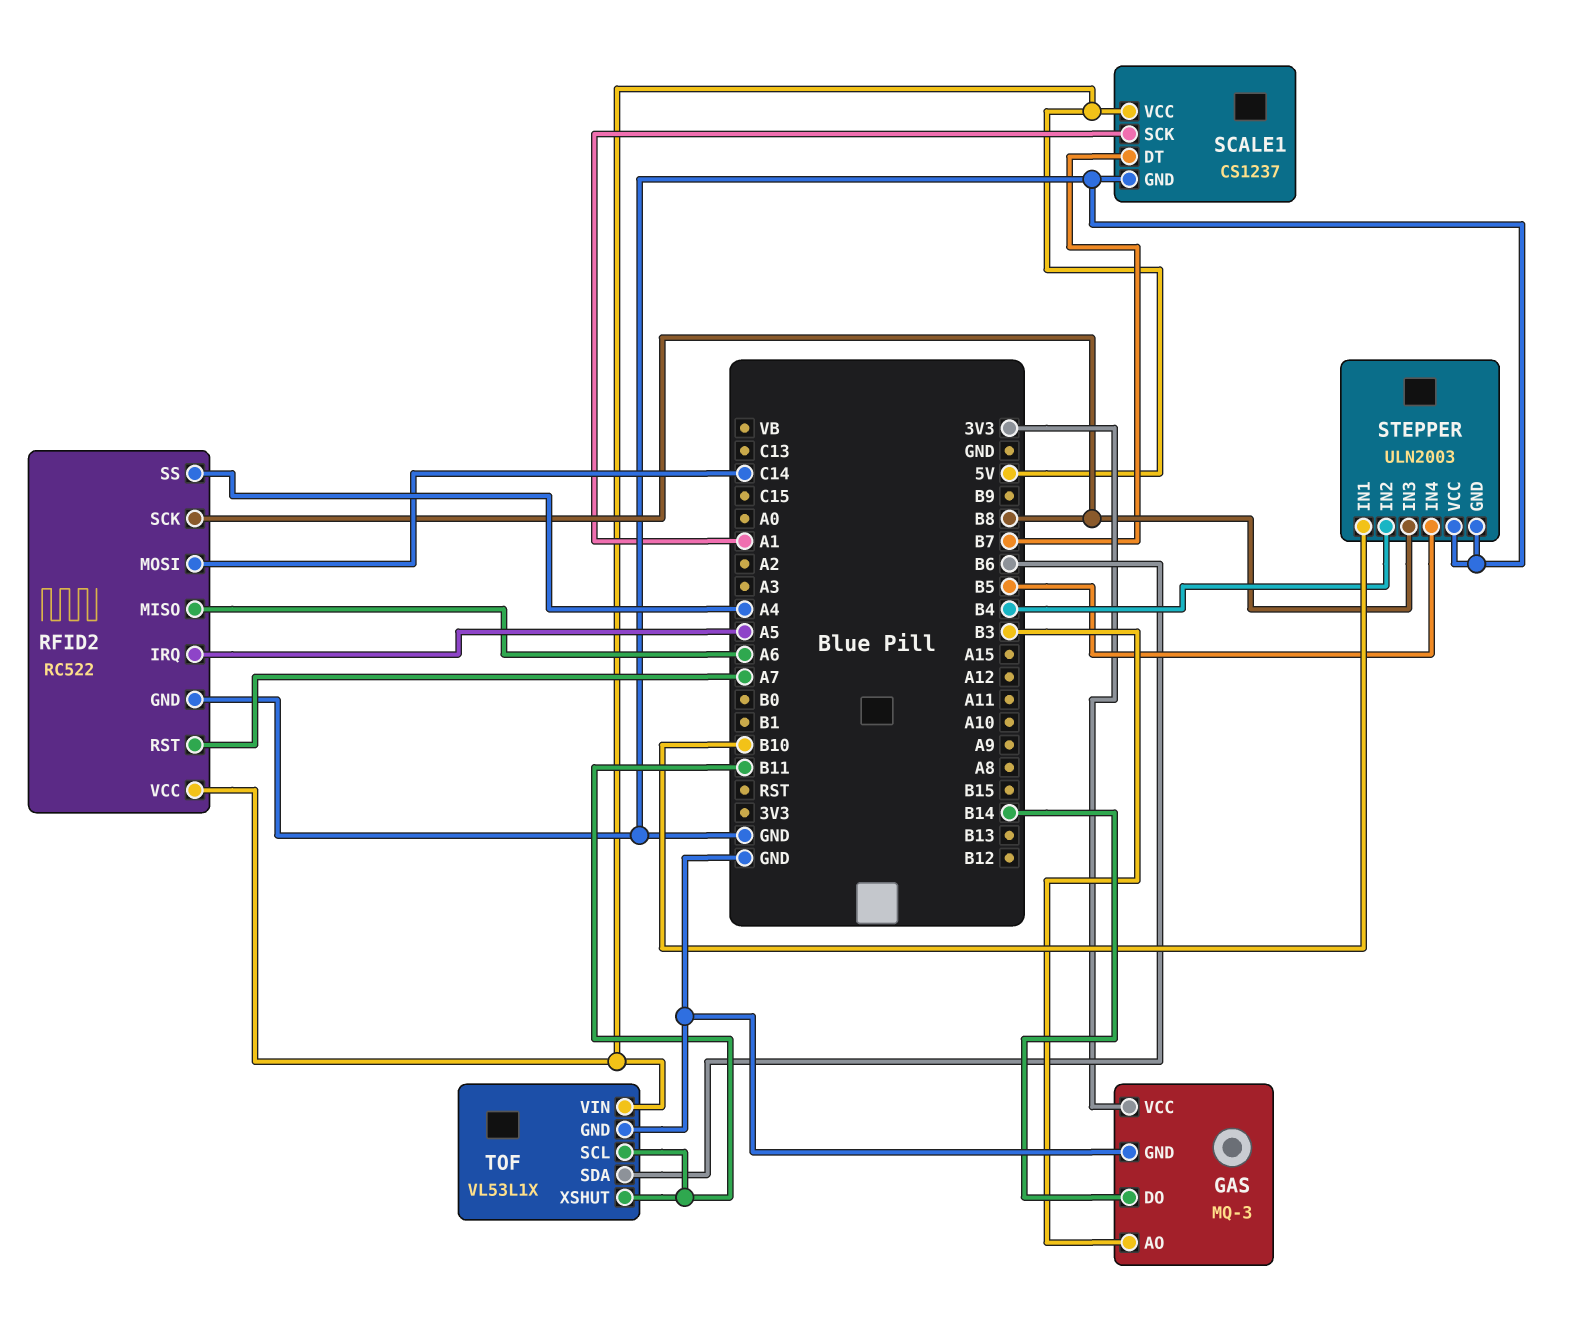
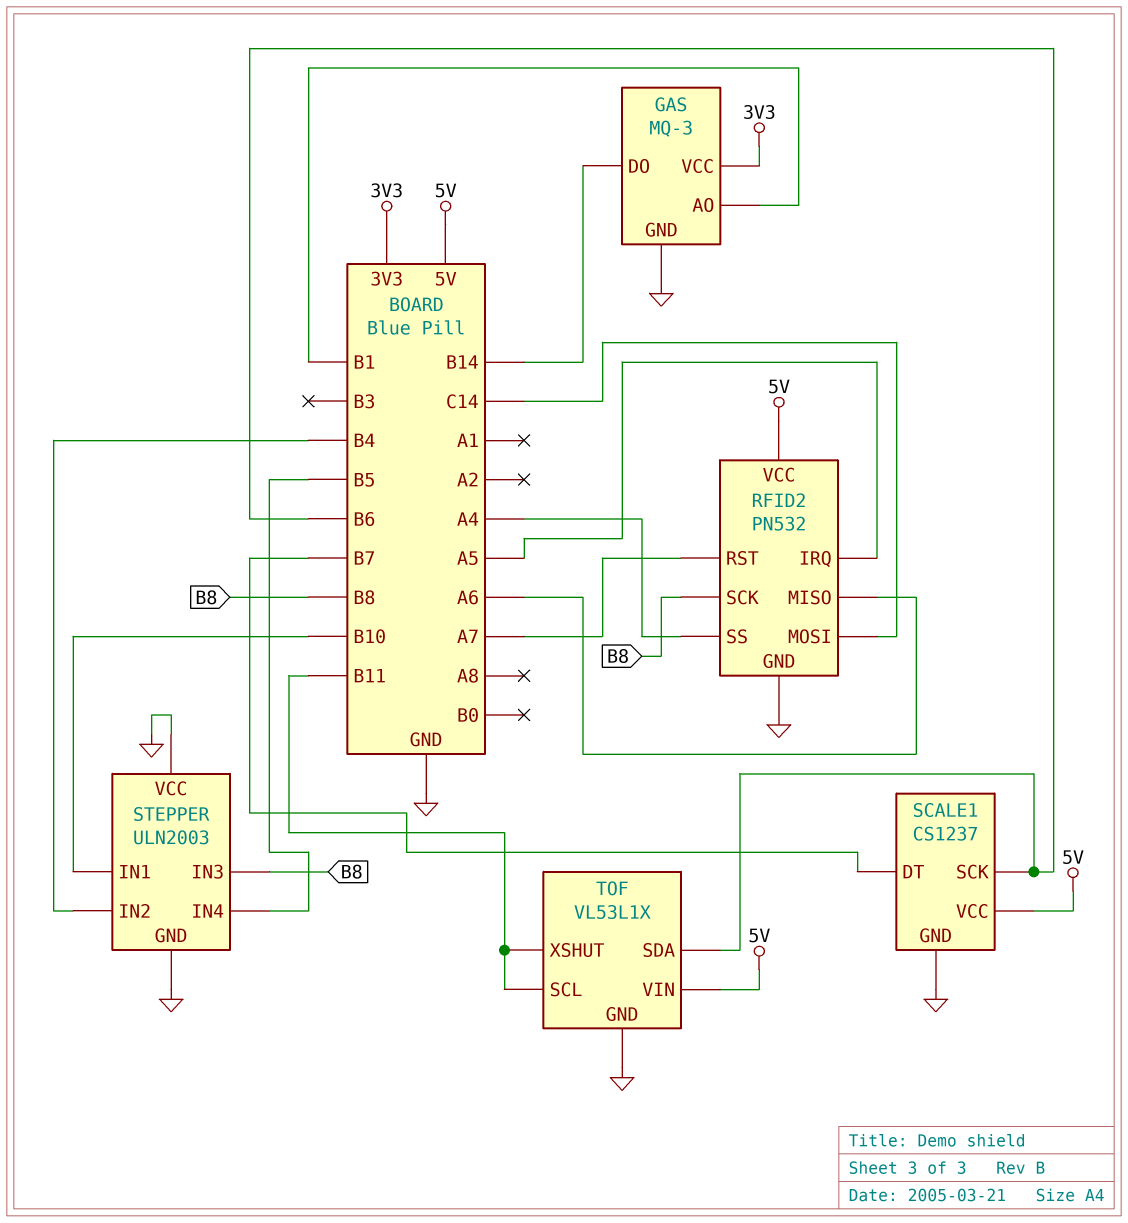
GAS pin AO: B3 -> B1
RFID2: RC522 -> PN532
SCALE1 pin SCK: A1 -> B6

